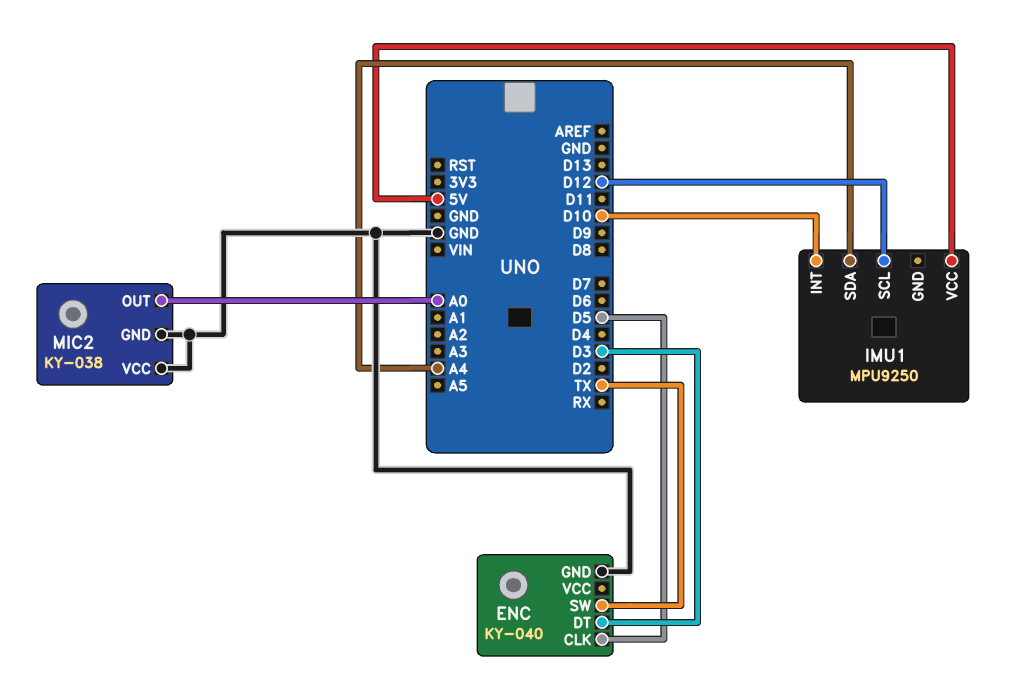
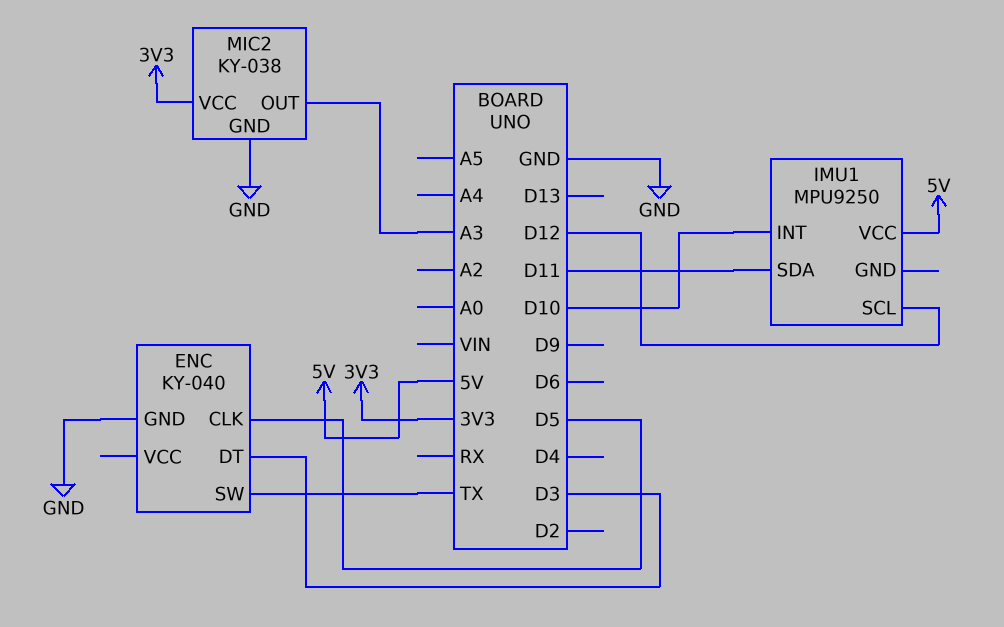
IMU1 pin SDA: A4 -> D11
MIC2 pin OUT: A0 -> A3
MIC2 pin VCC: GND -> 3V3

